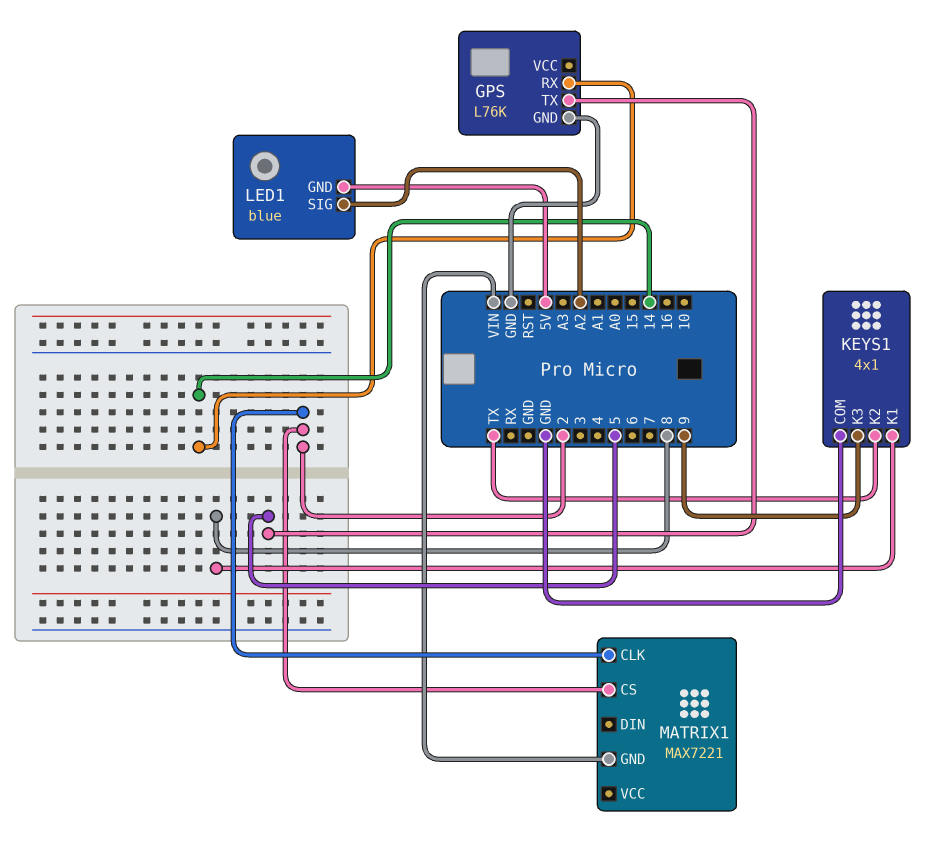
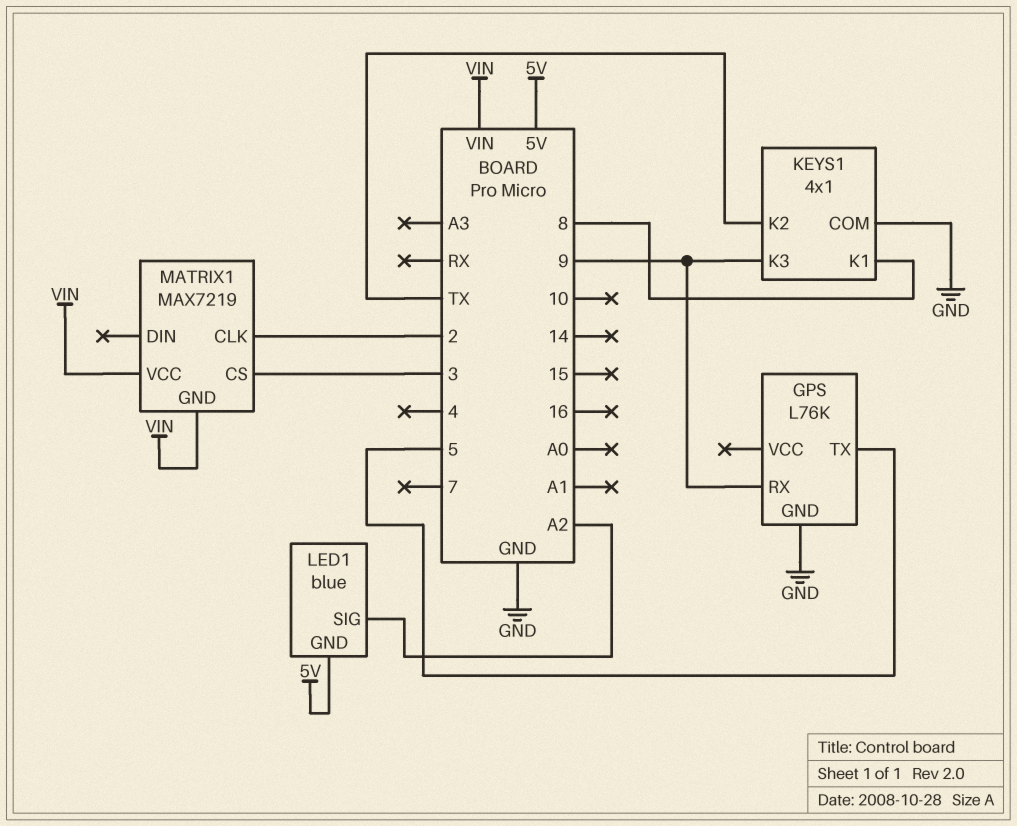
GPS pin RX: 14 -> 9
MATRIX1: MAX7221 -> MAX7219
MATRIX1 pin CS: 2 -> 3
MATRIX1 pin VCC: none -> VIN

